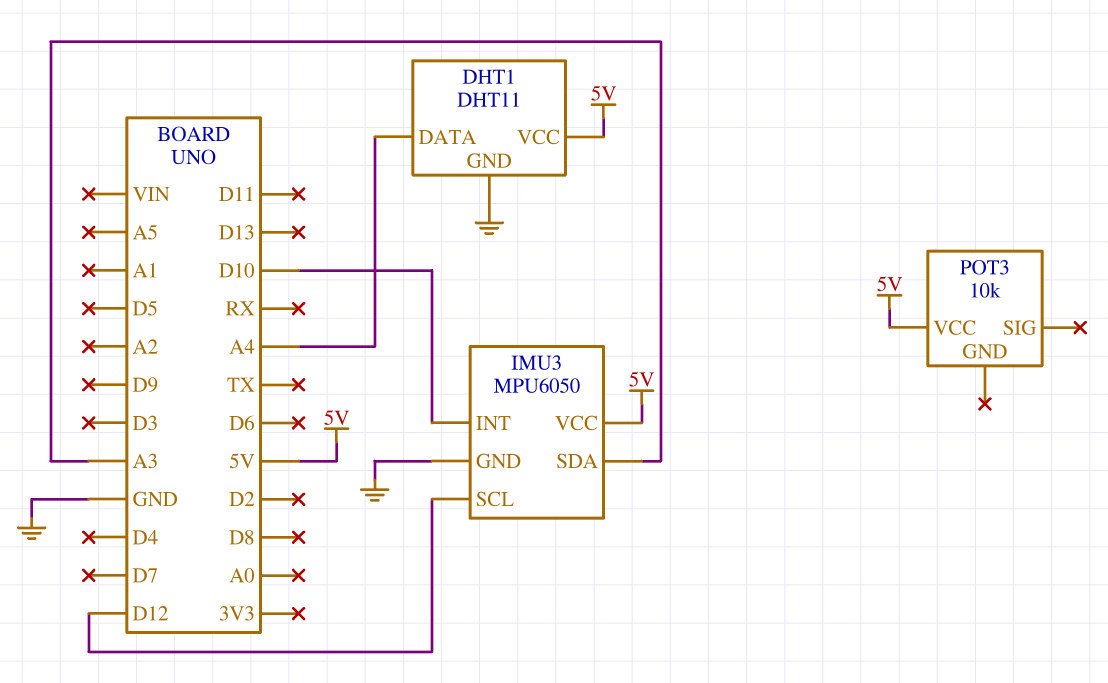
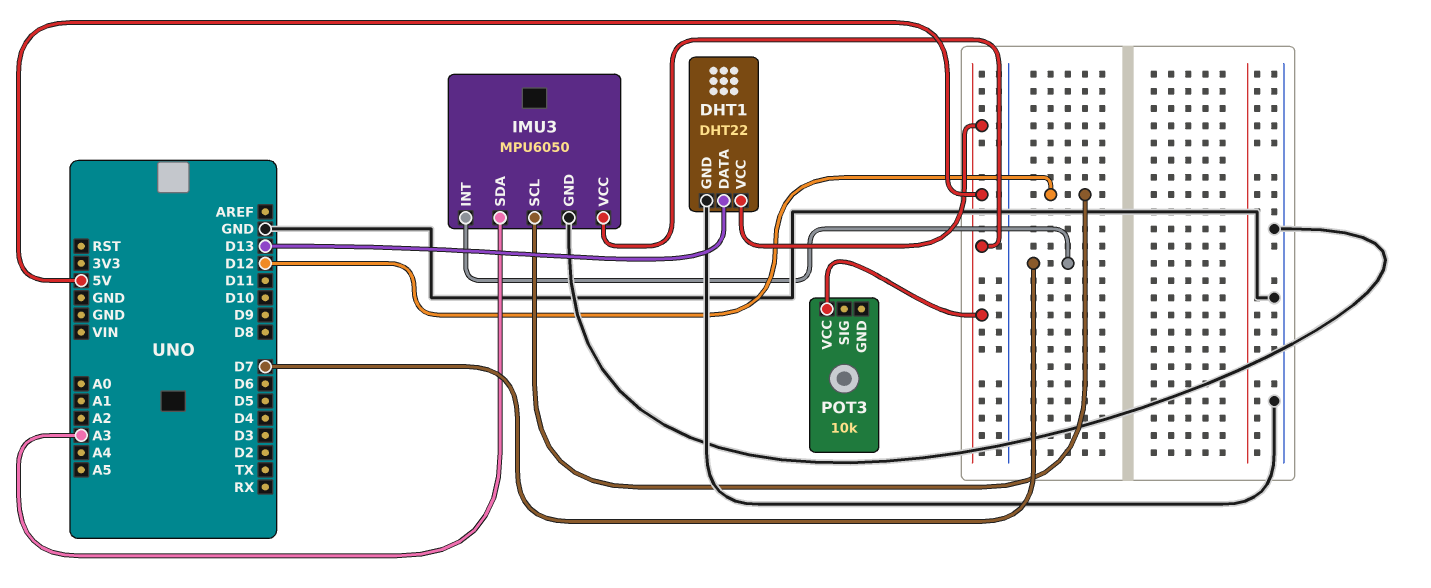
DHT1: DHT11 -> DHT22
DHT1 pin DATA: A4 -> D13
IMU3 pin INT: D10 -> D7

